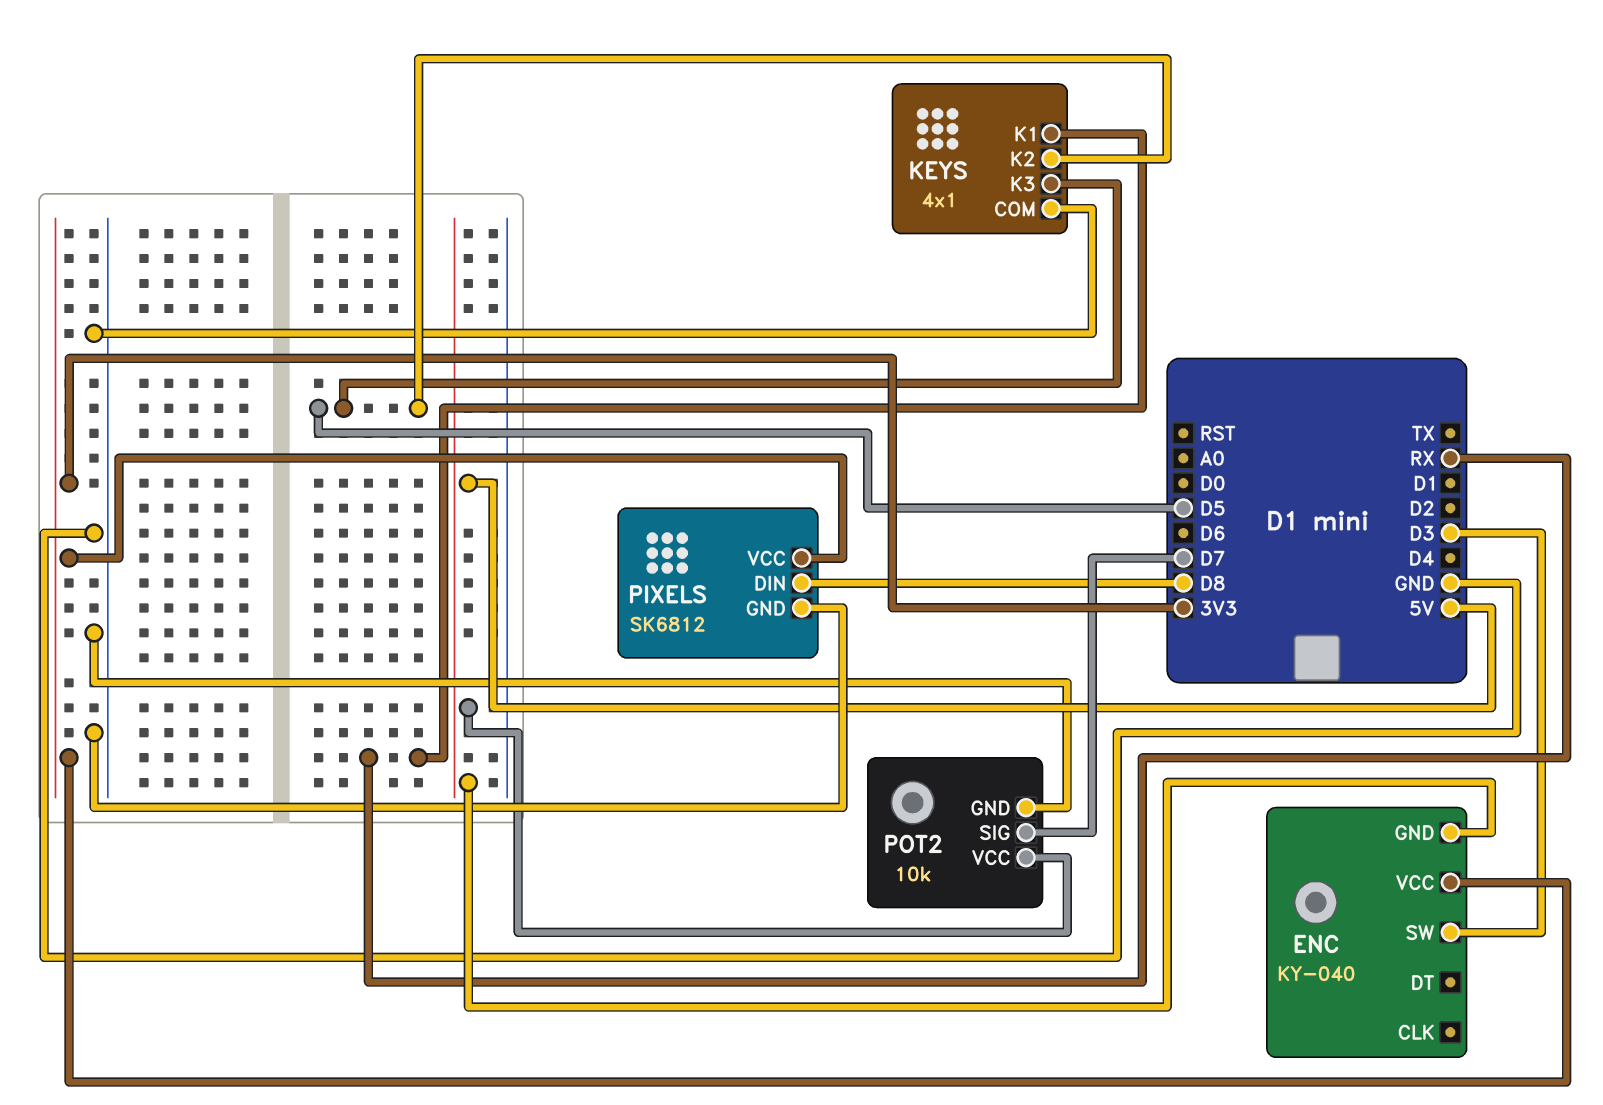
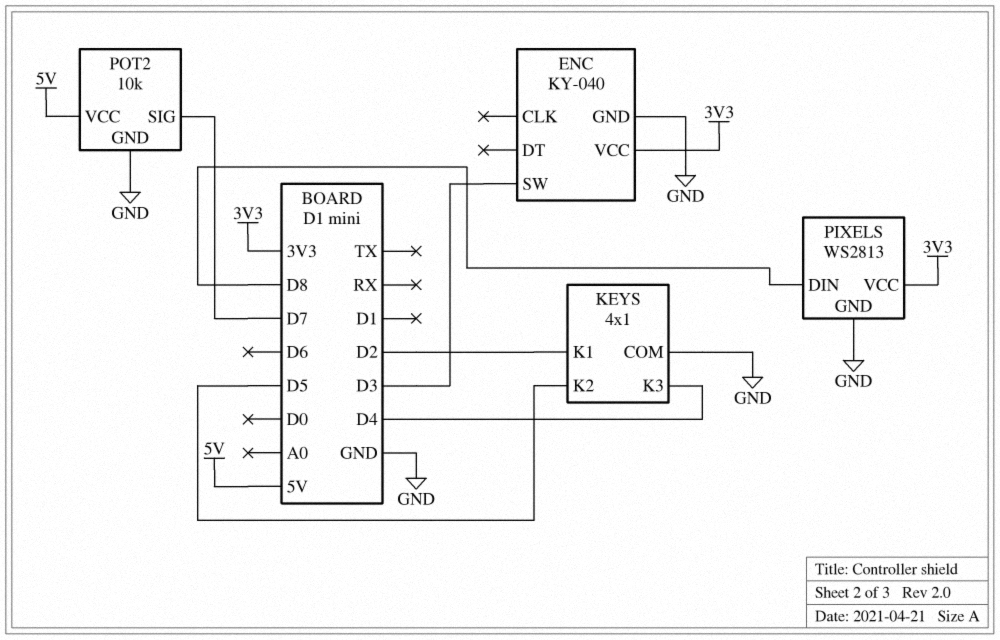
ENC pin GND: 5V -> GND
KEYS pin K1: RX -> D2
KEYS pin K3: D5 -> D4
PIXELS: SK6812 -> WS2813

